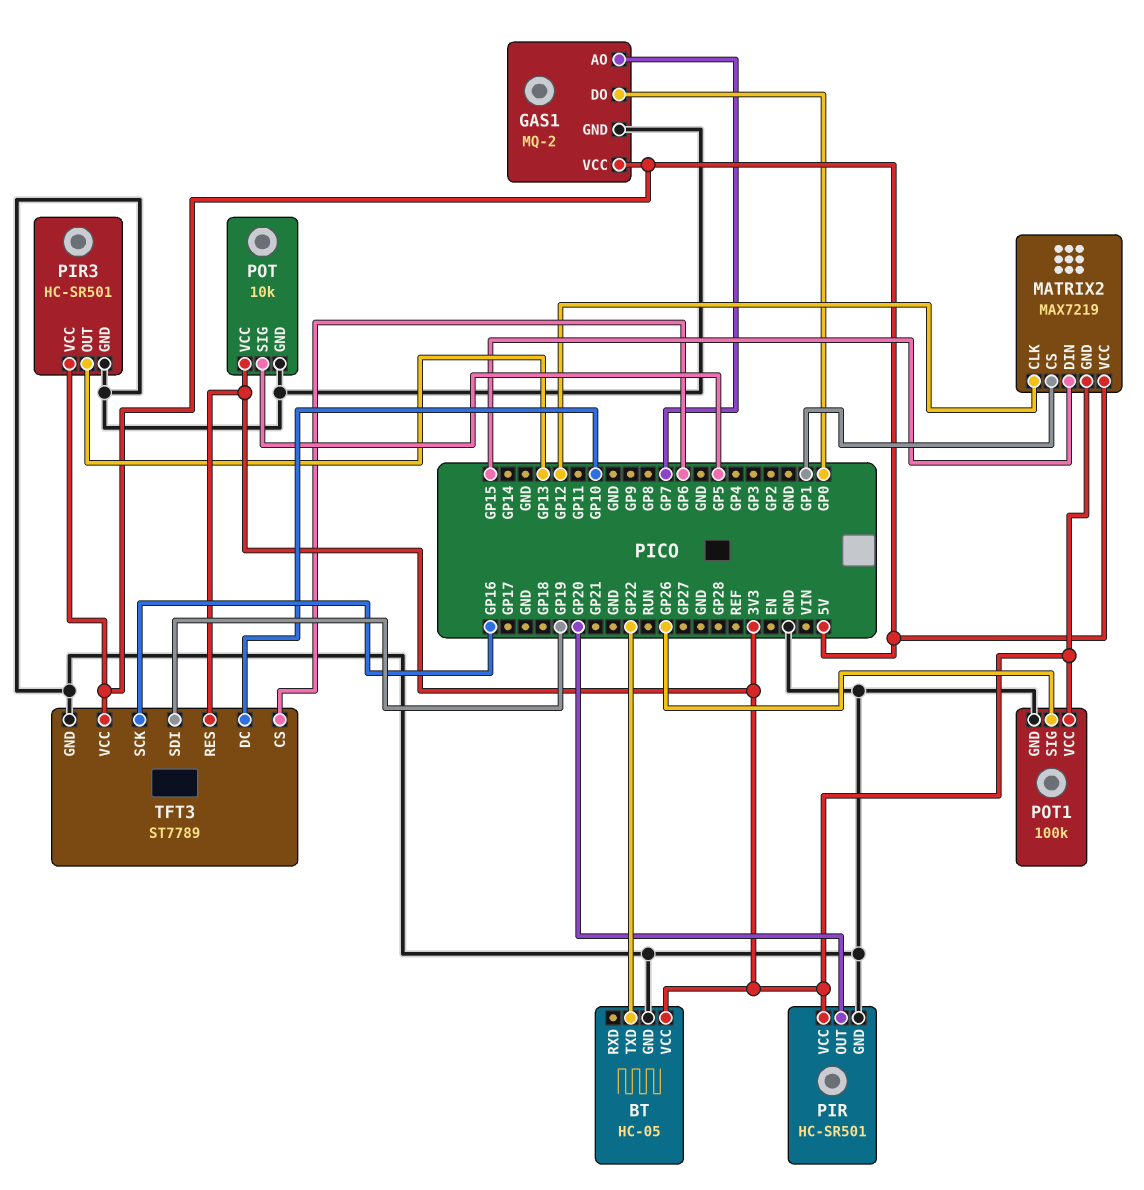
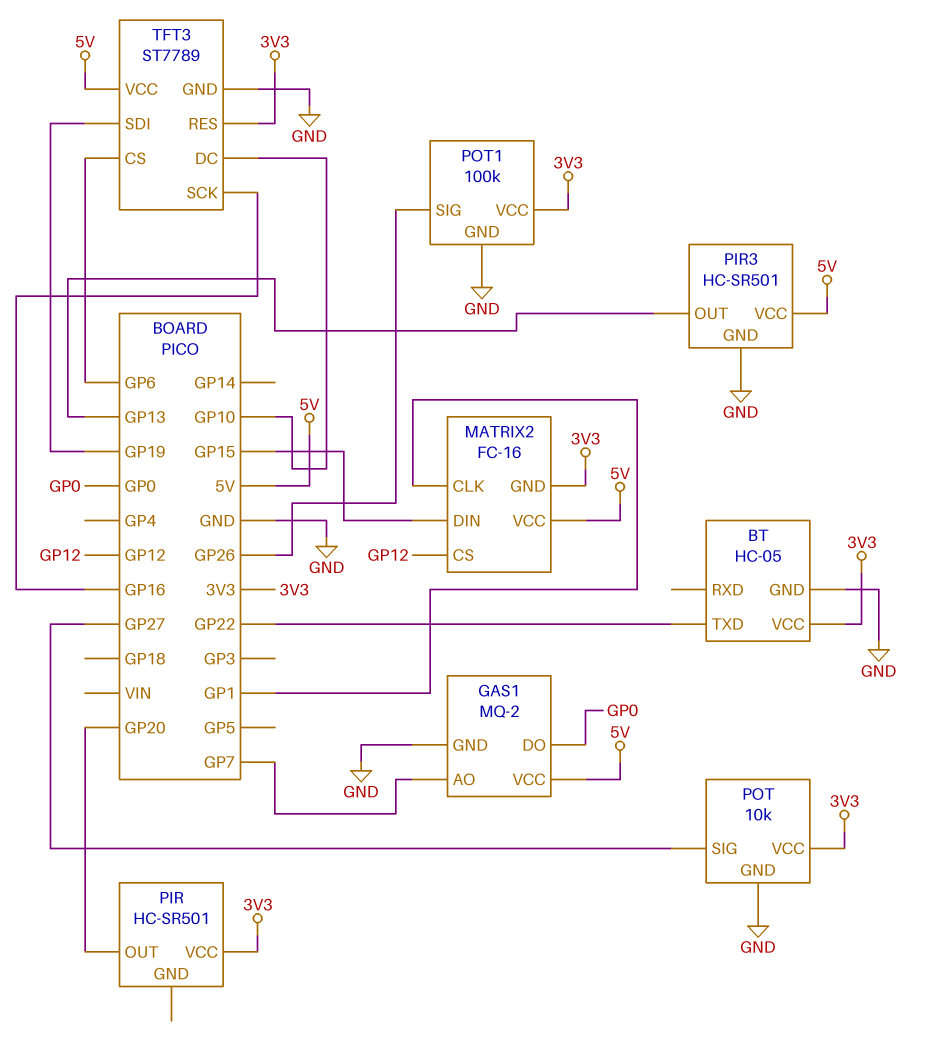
MATRIX2: MAX7219 -> FC-16
MATRIX2 pin CLK: GP12 -> GP1
MATRIX2 pin CS: GP1 -> GP12
PIR pin GND: GND -> none
POT pin SIG: GP5 -> GP27

